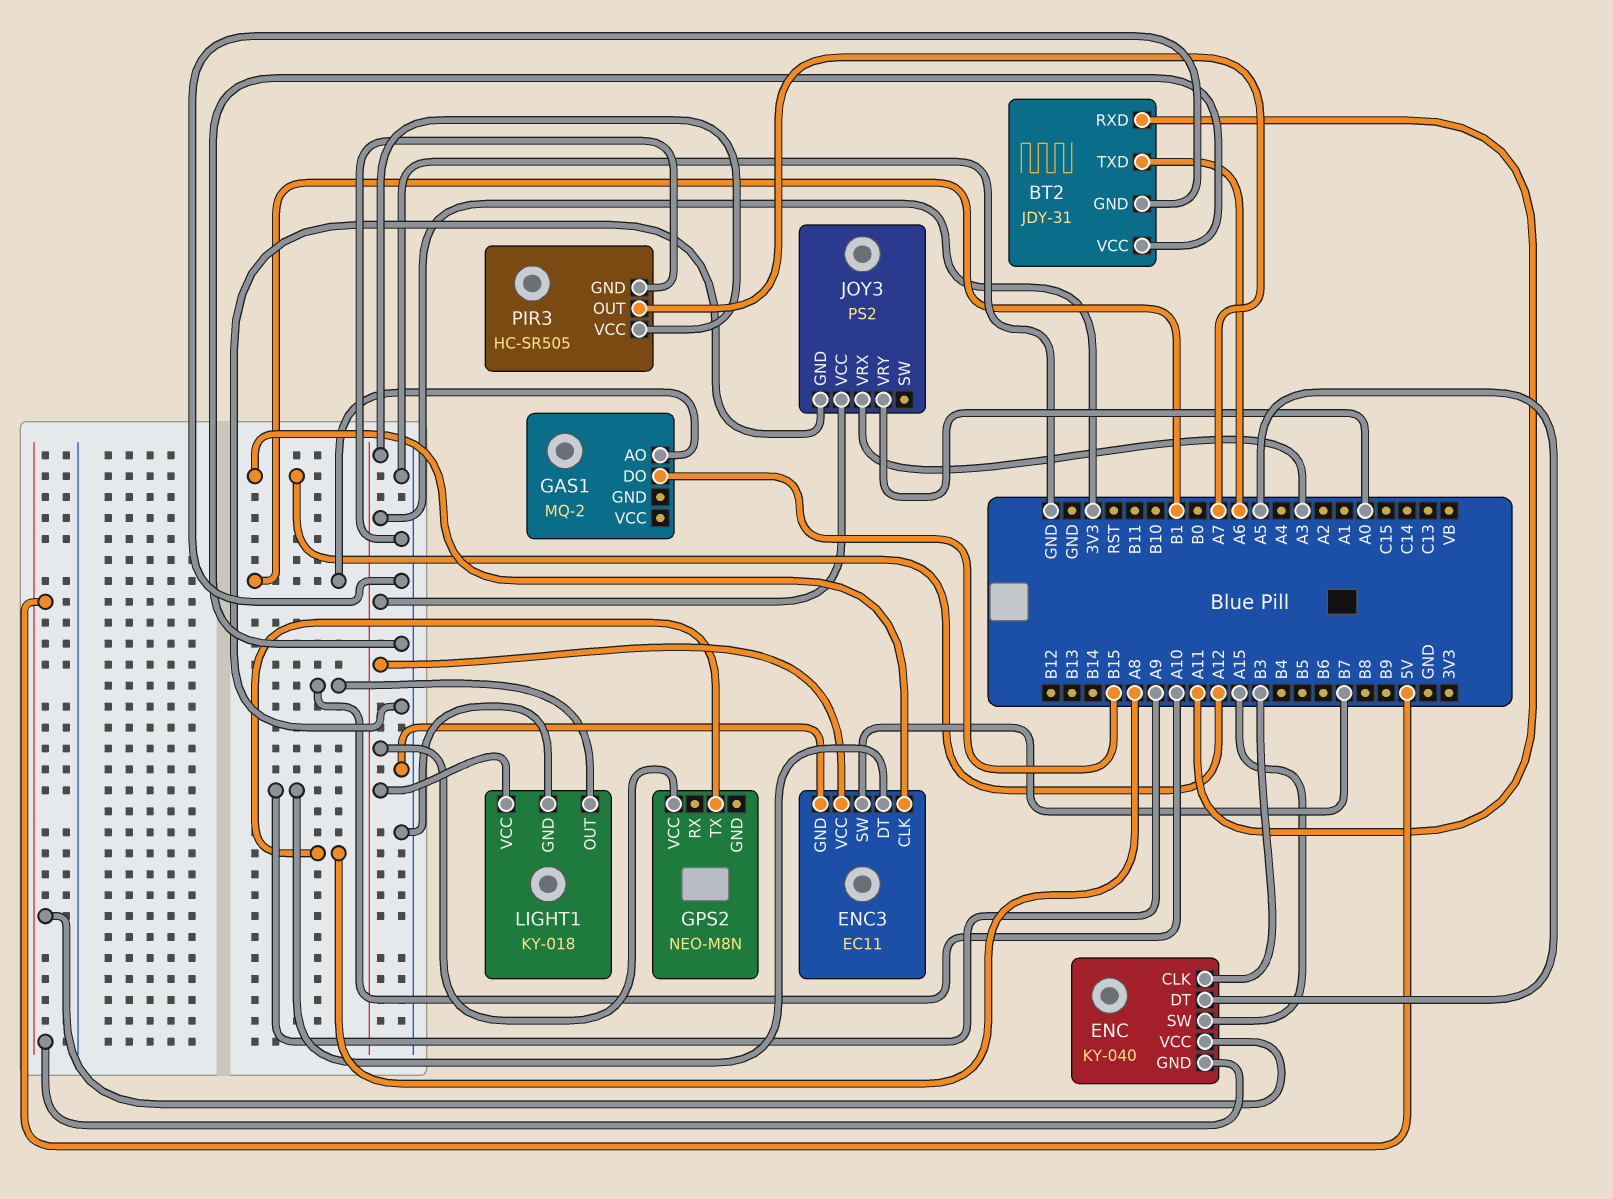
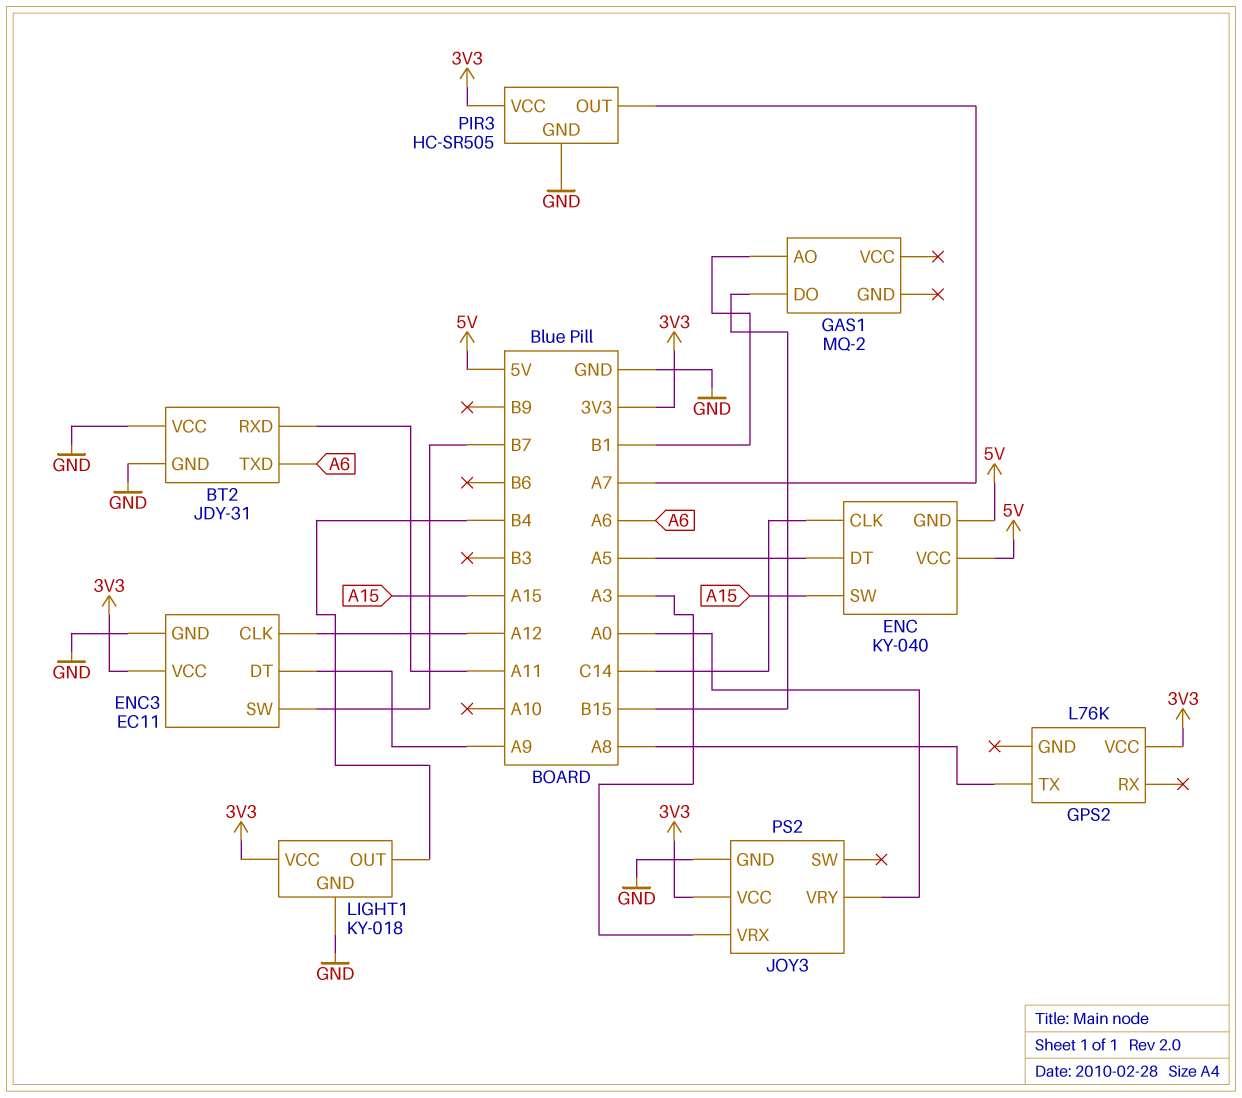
ENC pin CLK: B3 -> C14
GPS2: NEO-M8N -> L76K
LIGHT1 pin OUT: A10 -> B4

